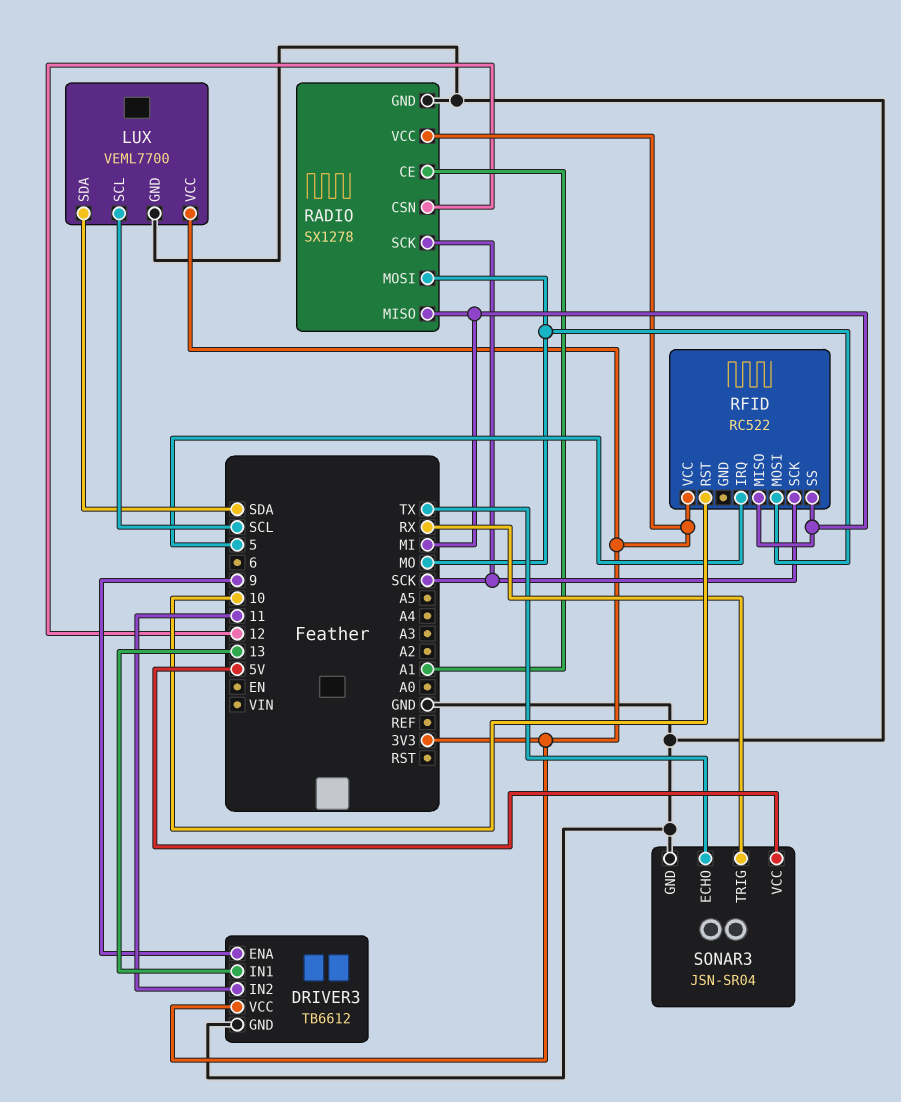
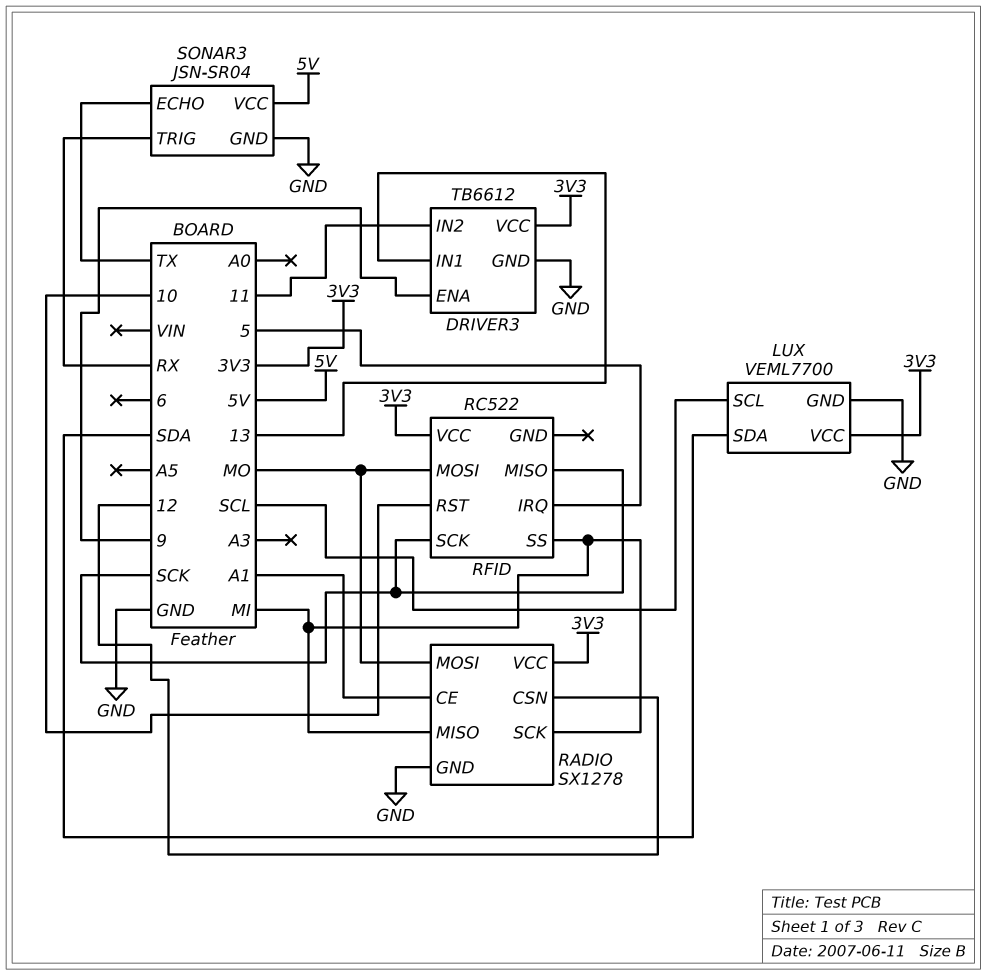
RADIO pin SCK: SCK -> MI
RFID pin MISO: MI -> SCK

